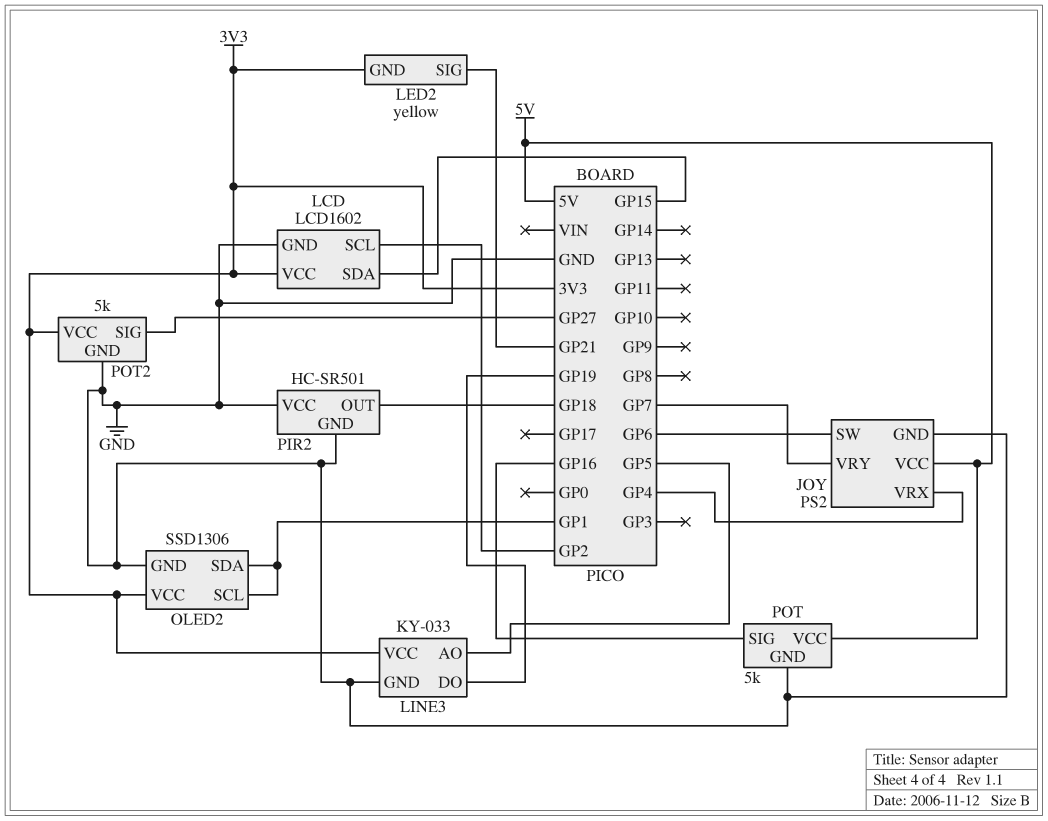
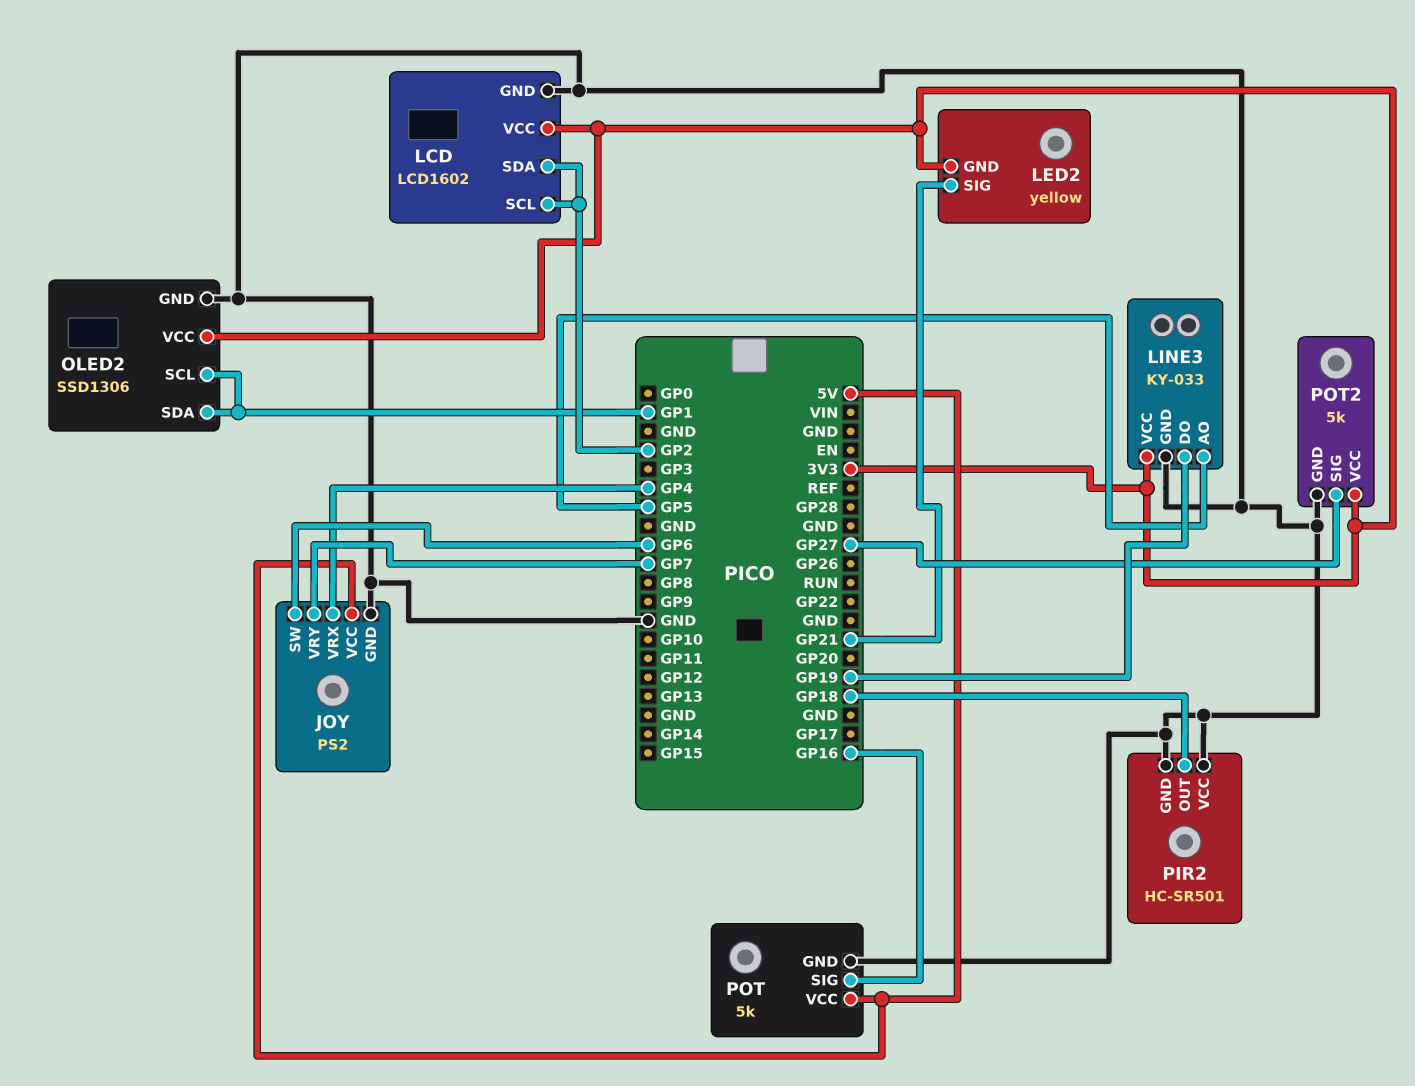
LCD pin SDA: GP15 -> GP2

